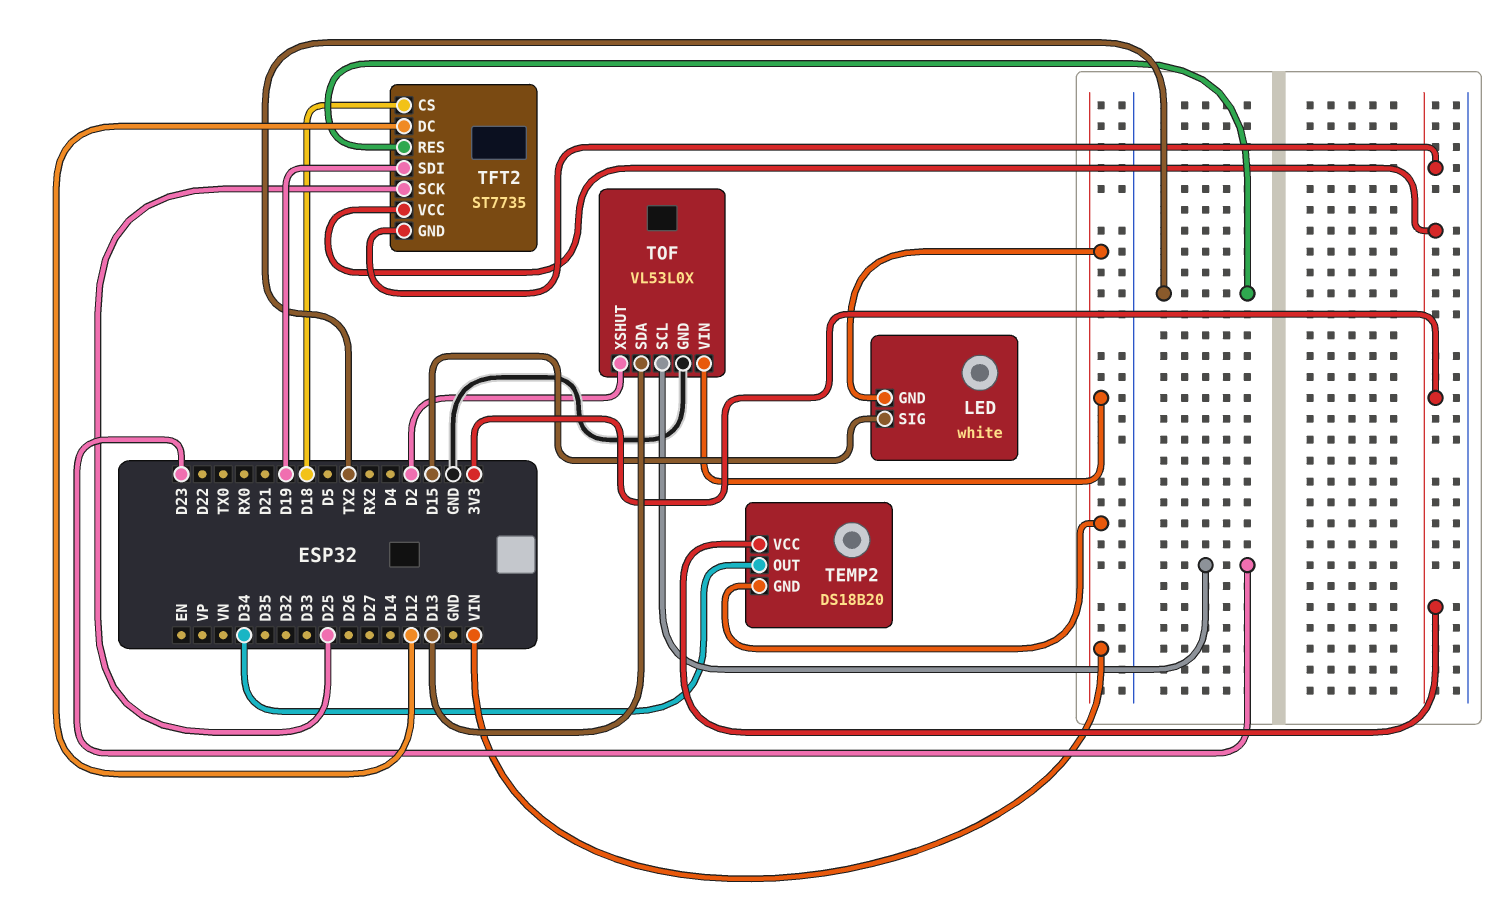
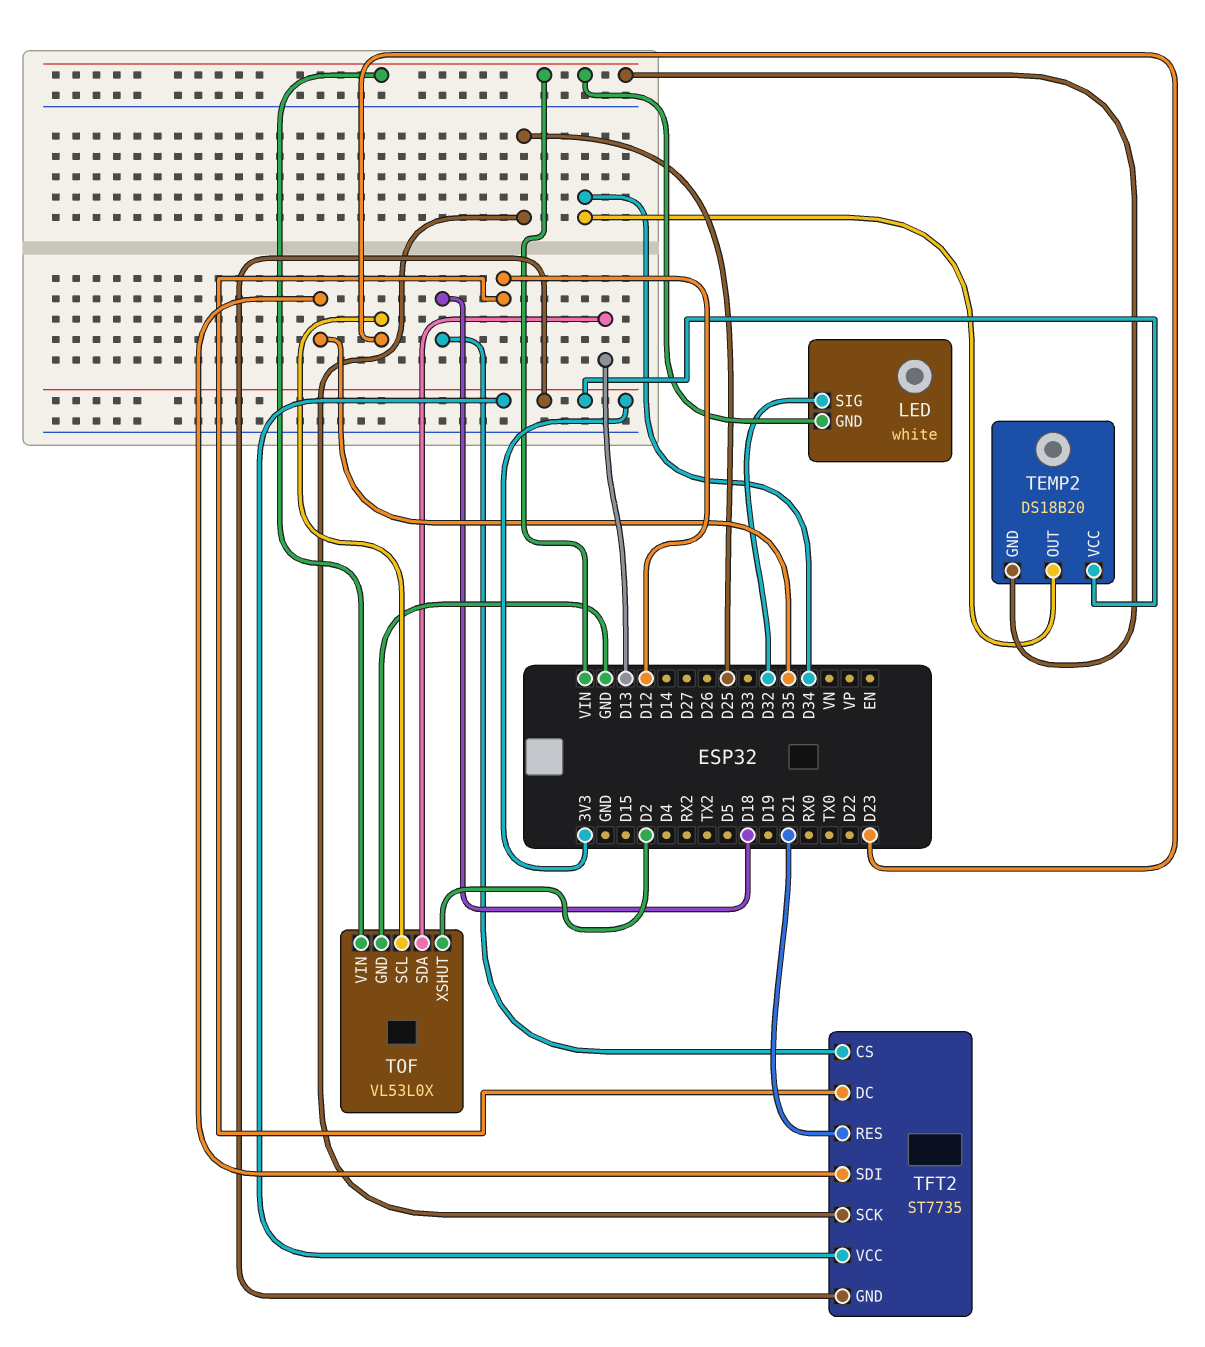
LED pin SIG: D15 -> D32
TFT2 pin RES: TX2 -> D21
TFT2 pin SDI: D19 -> D35

